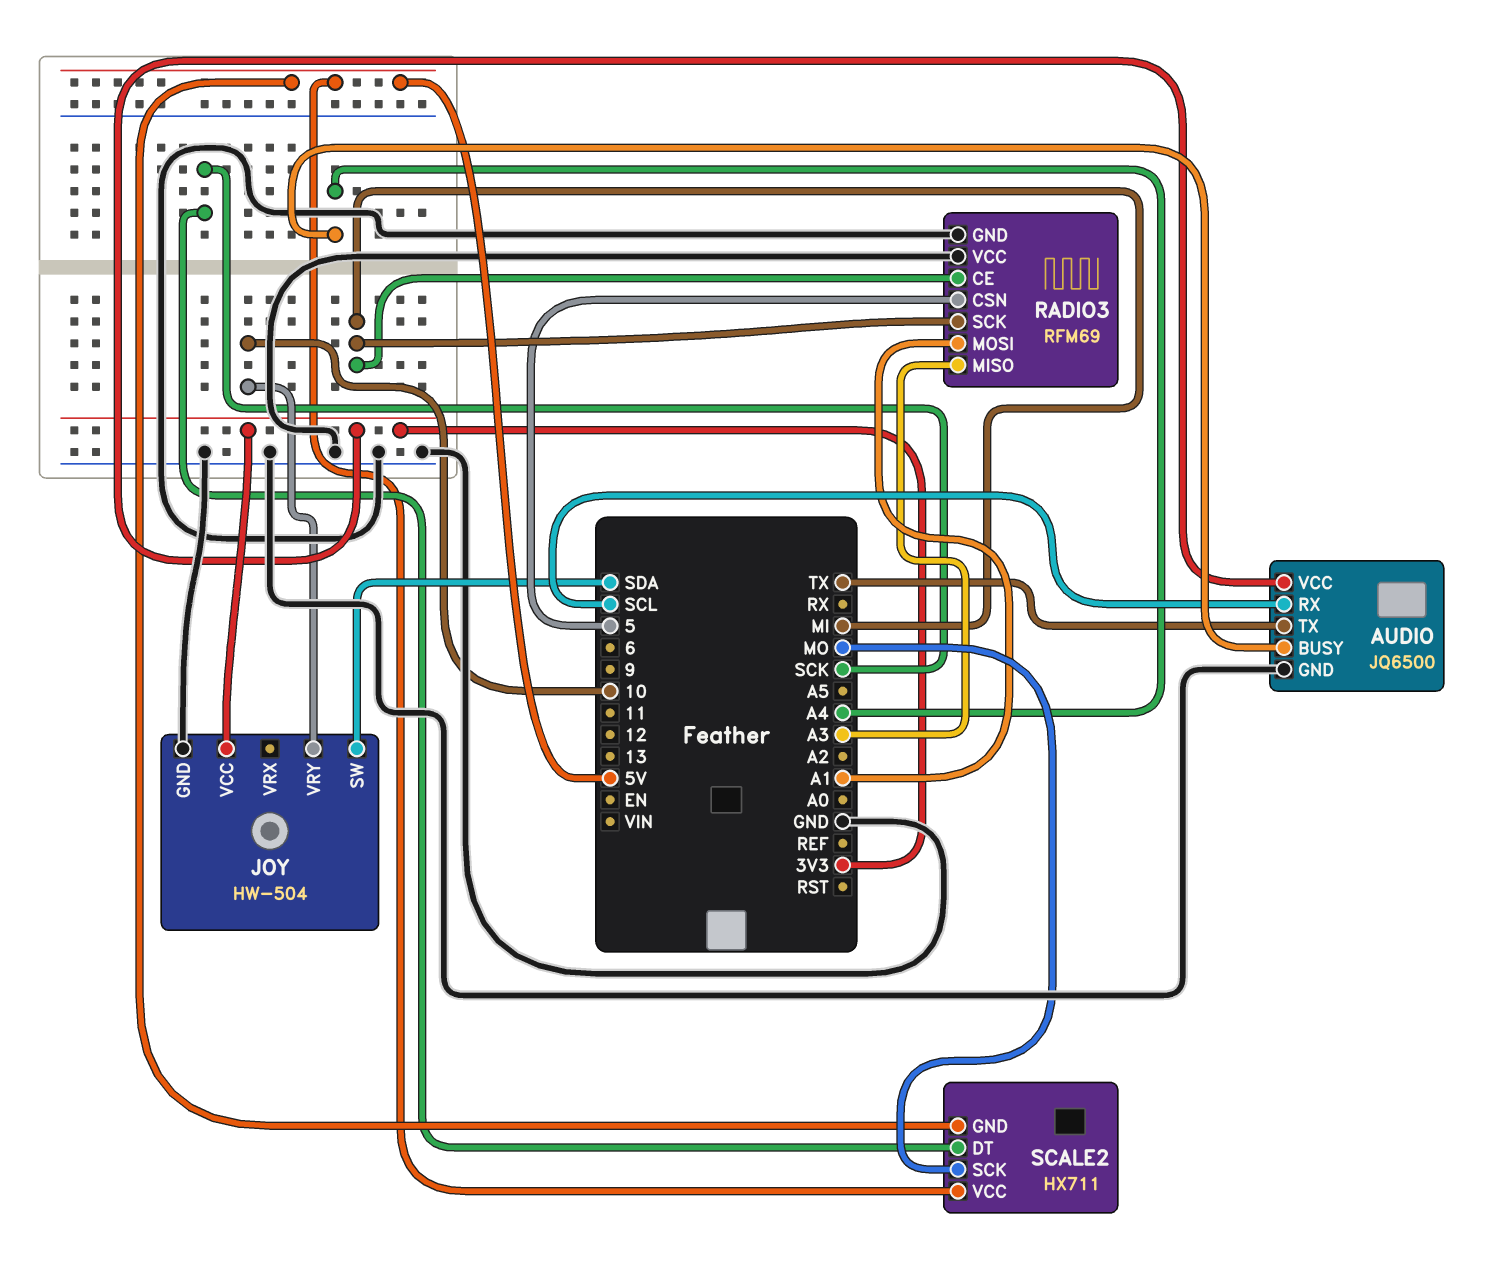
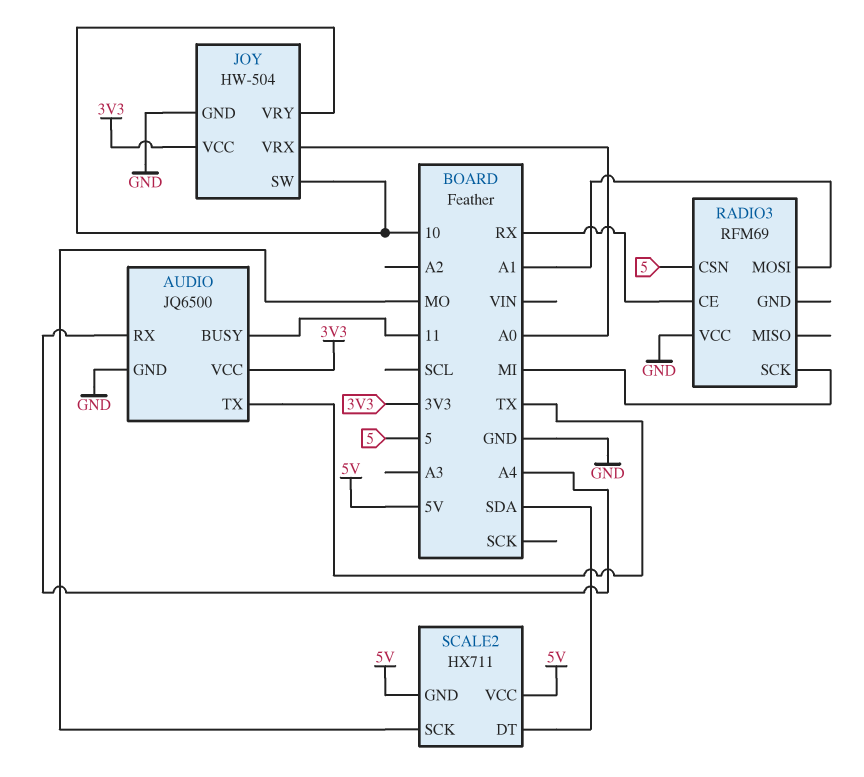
AUDIO pin BUSY: A4 -> 11
AUDIO pin RX: SCL -> A4
JOY pin SW: SDA -> 10
JOY pin VRX: none -> A0
RADIO3 pin CE: MI -> RX
RADIO3 pin GND: GND -> none
RADIO3 pin MISO: A3 -> none
SCALE2 pin DT: SCK -> SDA

